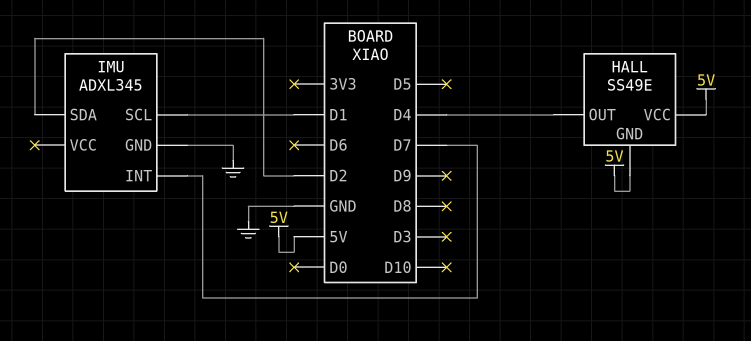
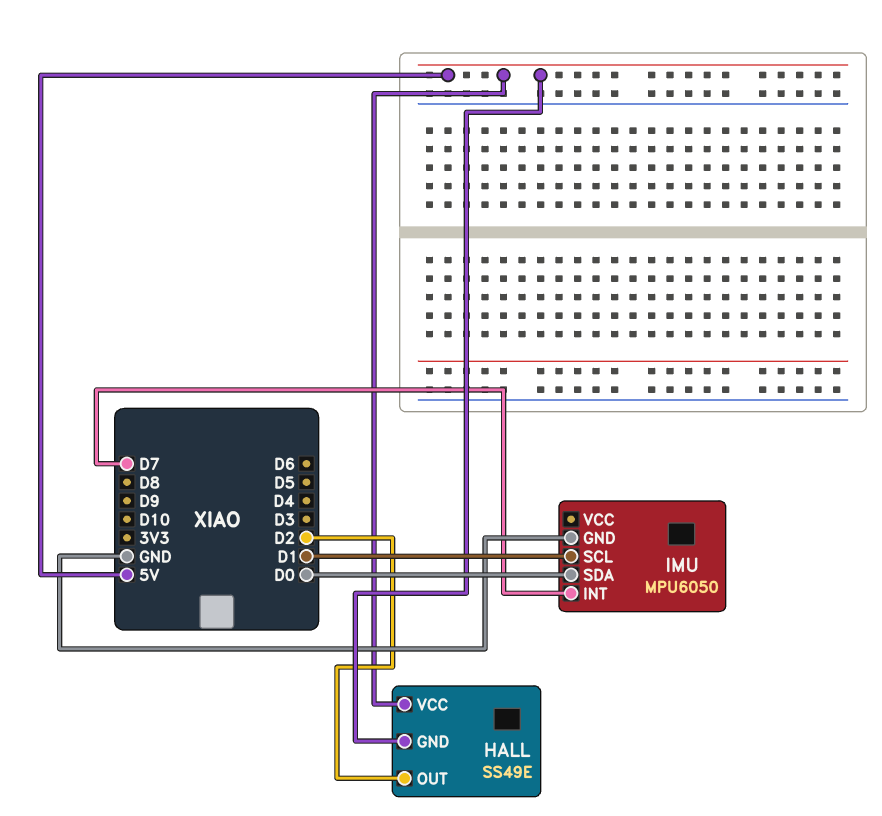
HALL pin OUT: D4 -> D2
IMU: ADXL345 -> MPU6050
IMU pin SDA: D2 -> D0

